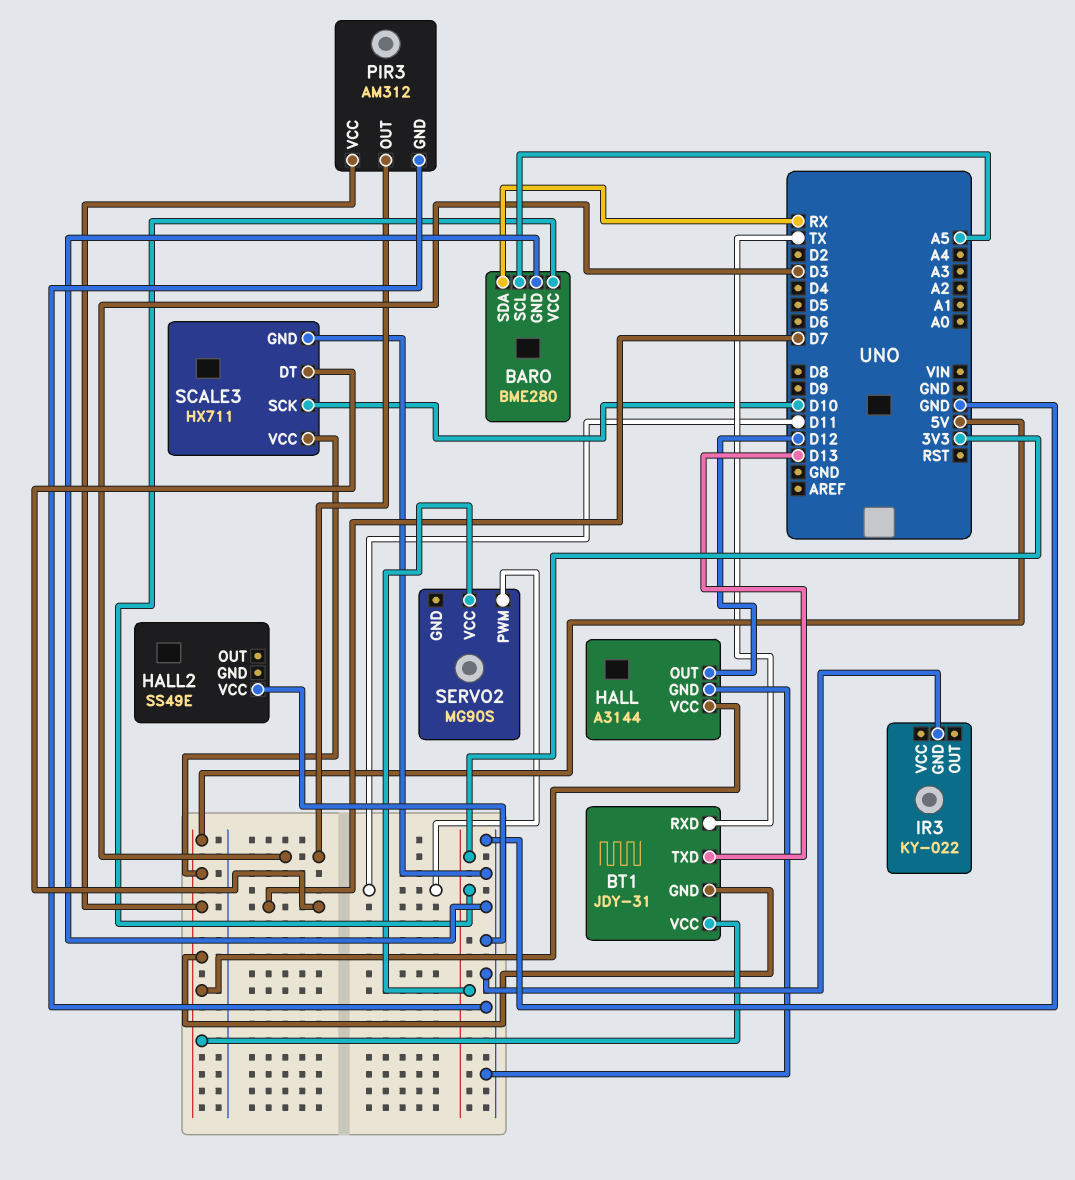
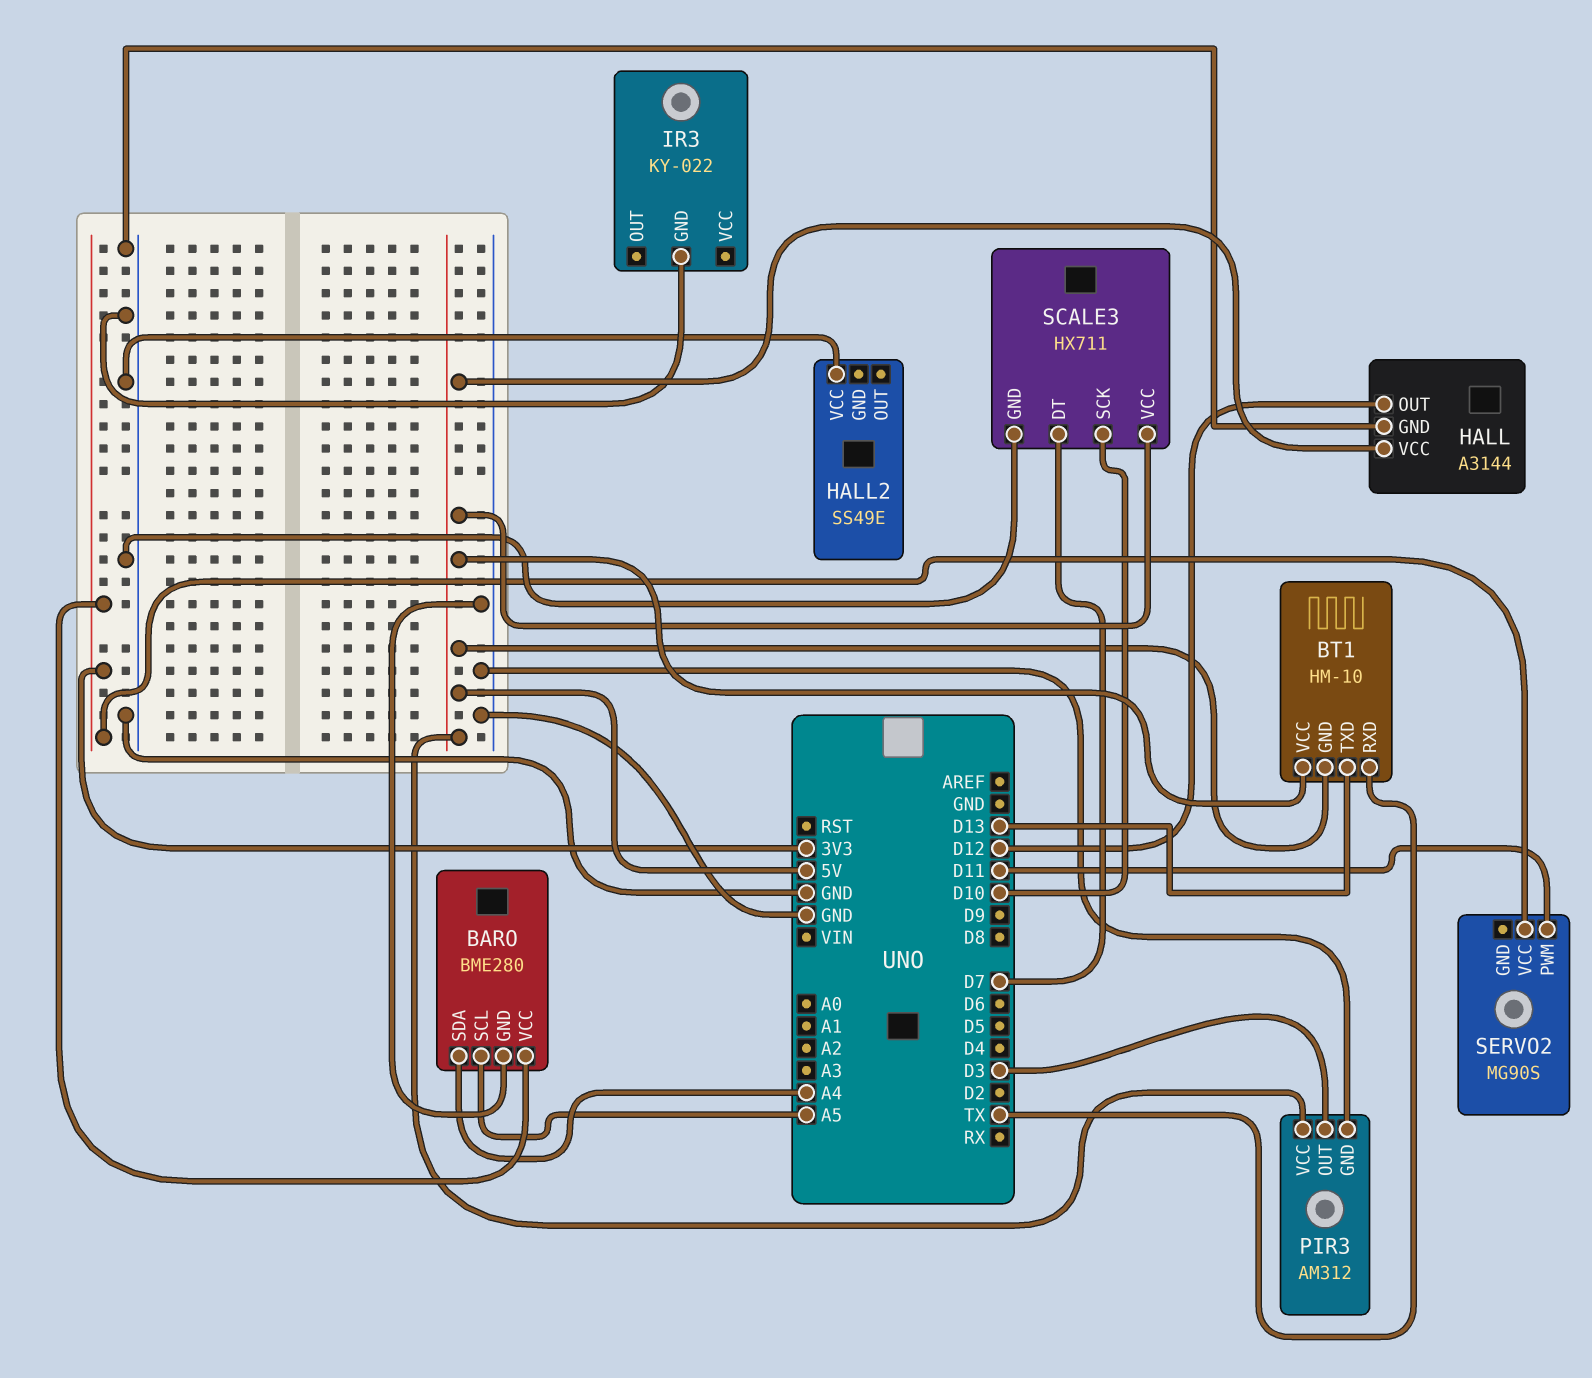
BARO pin SDA: RX -> A4
BT1: JDY-31 -> HM-10

